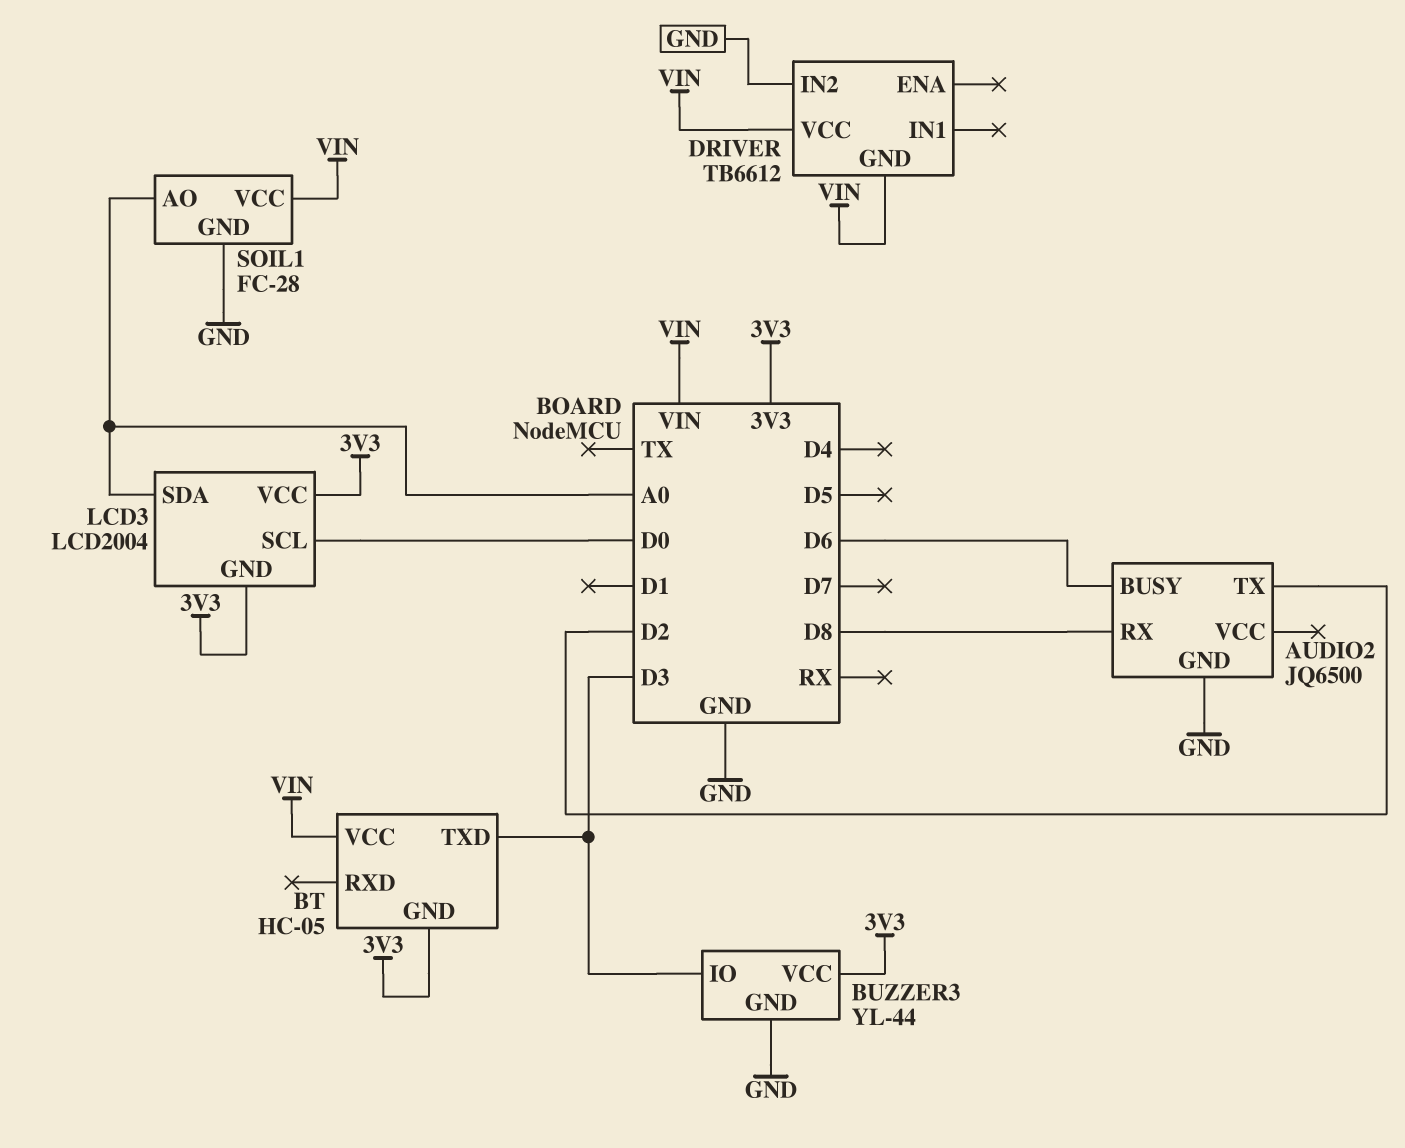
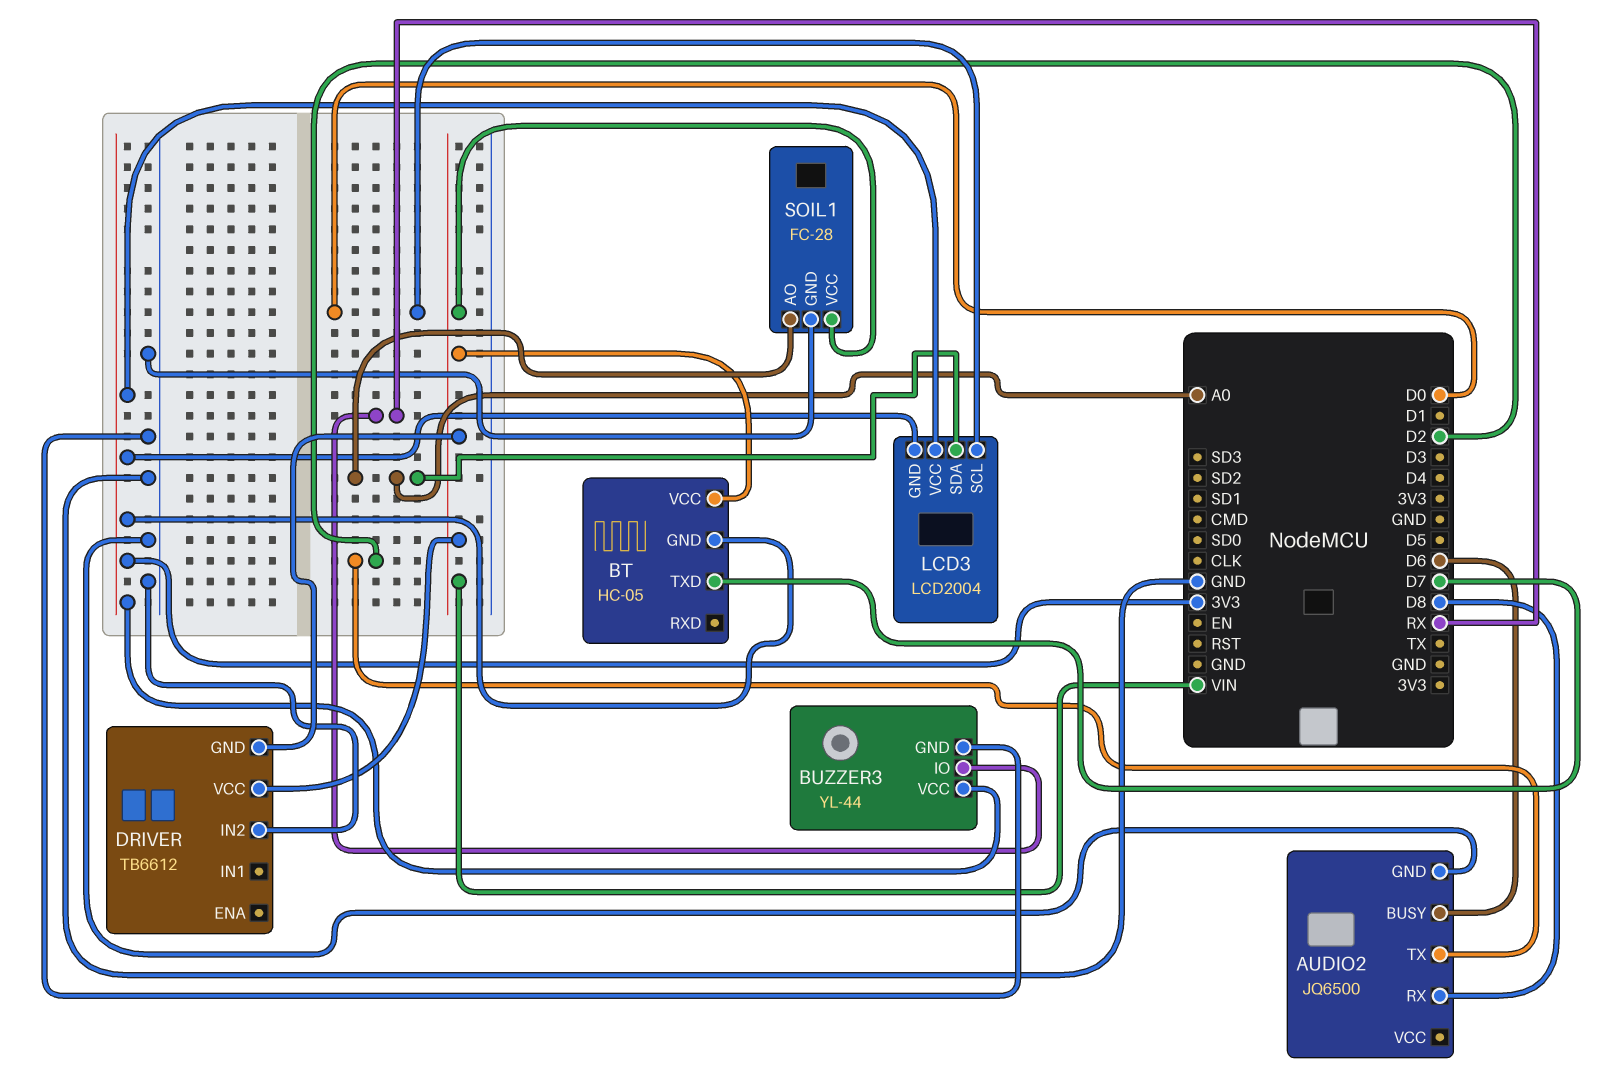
BT pin TXD: D3 -> D7
BUZZER3 pin IO: D3 -> RX

